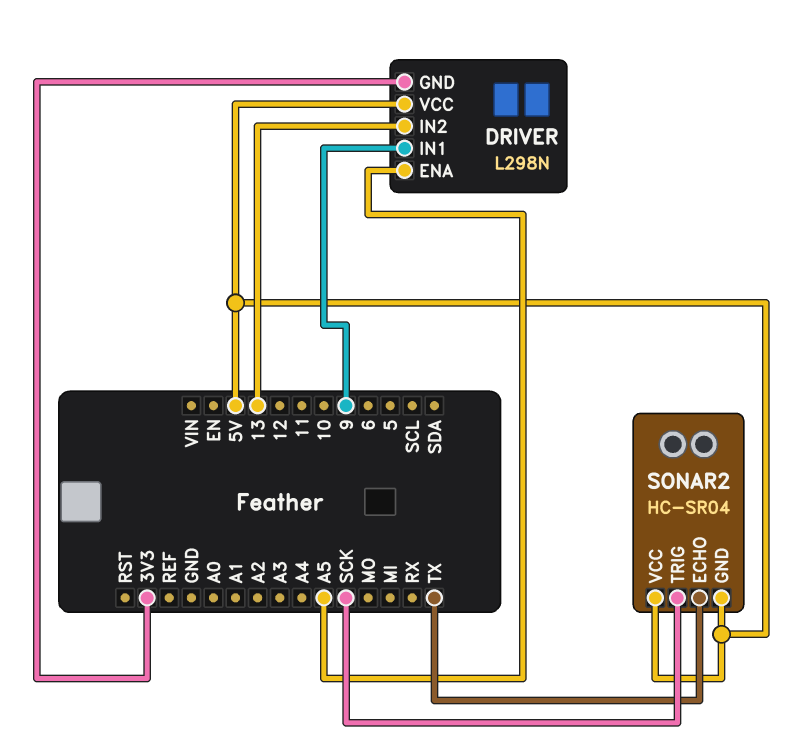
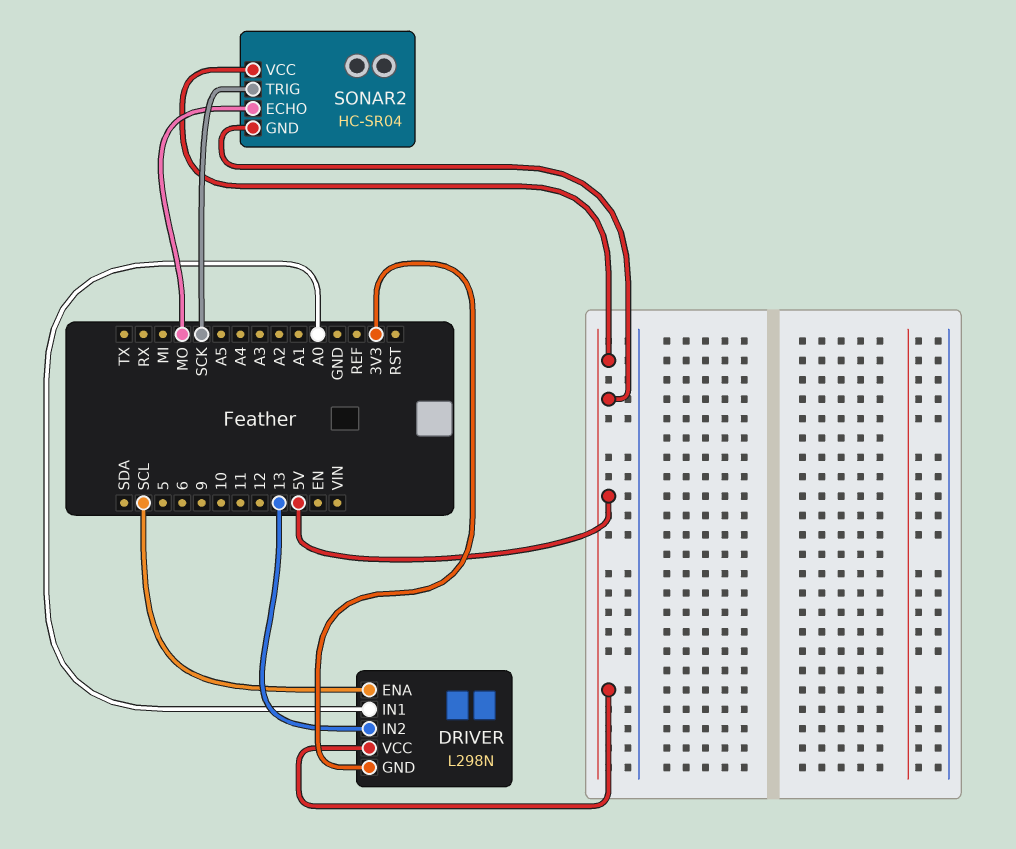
DRIVER pin ENA: A5 -> SCL
DRIVER pin IN1: 9 -> A0
SONAR2 pin ECHO: TX -> MO

